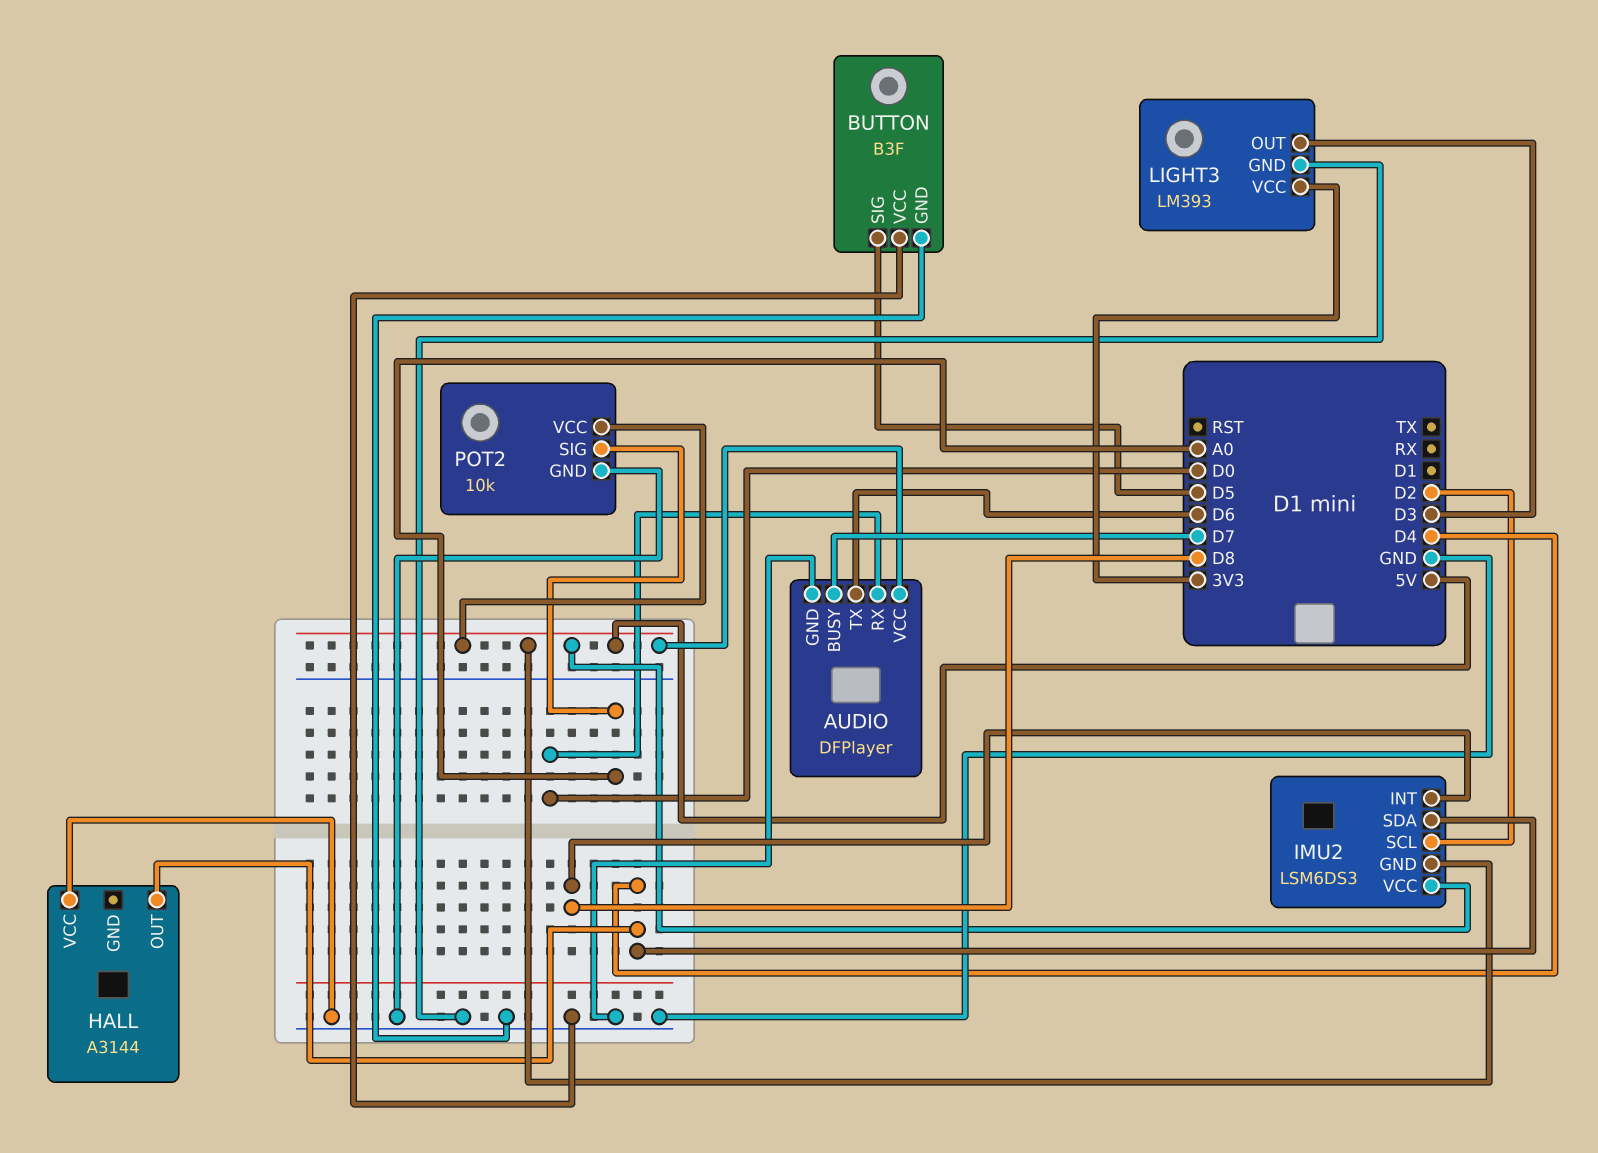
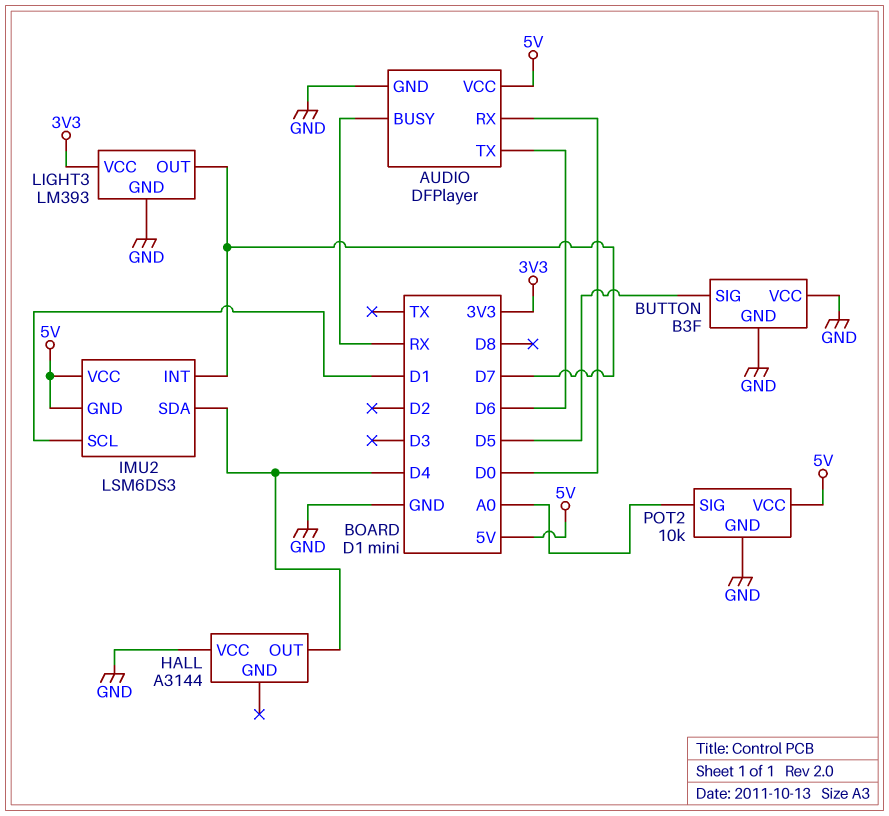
AUDIO pin BUSY: D7 -> RX
IMU2 pin INT: D8 -> D7
IMU2 pin SCL: D2 -> D1
LIGHT3 pin OUT: D3 -> D7

